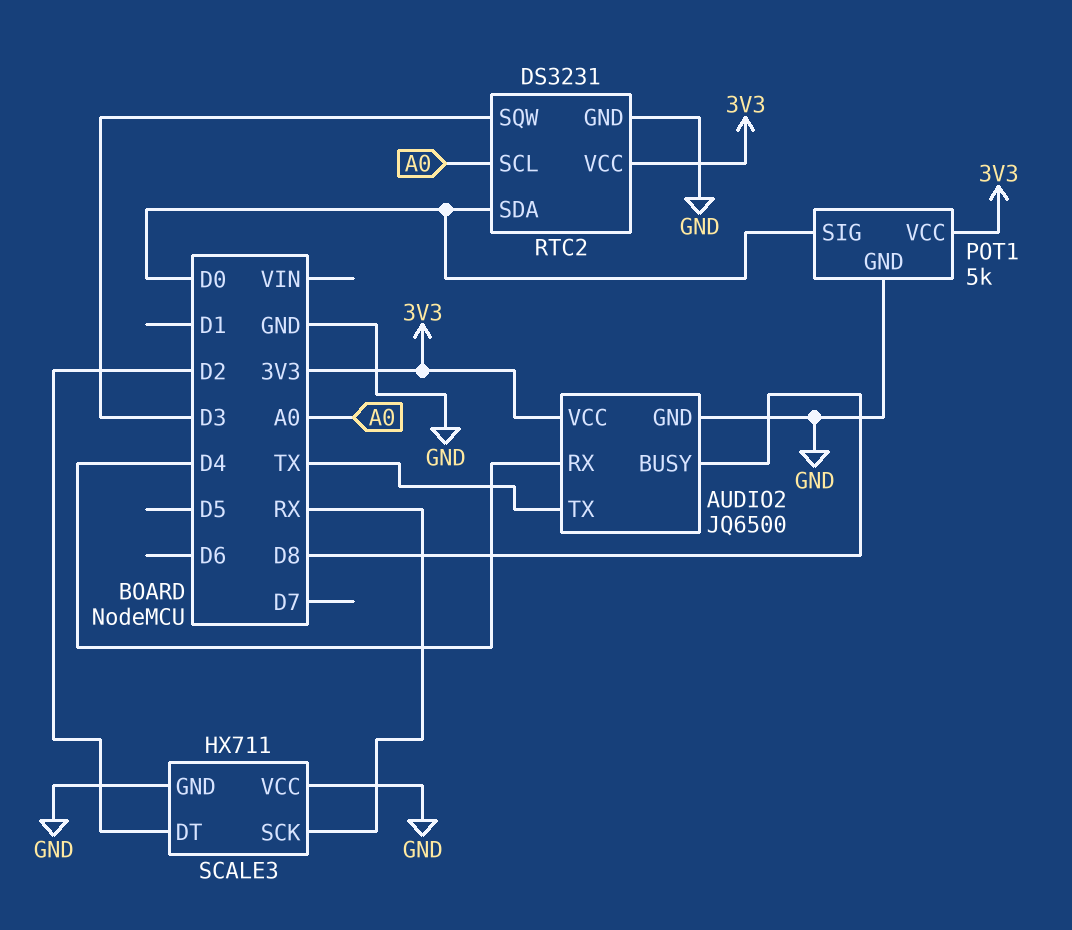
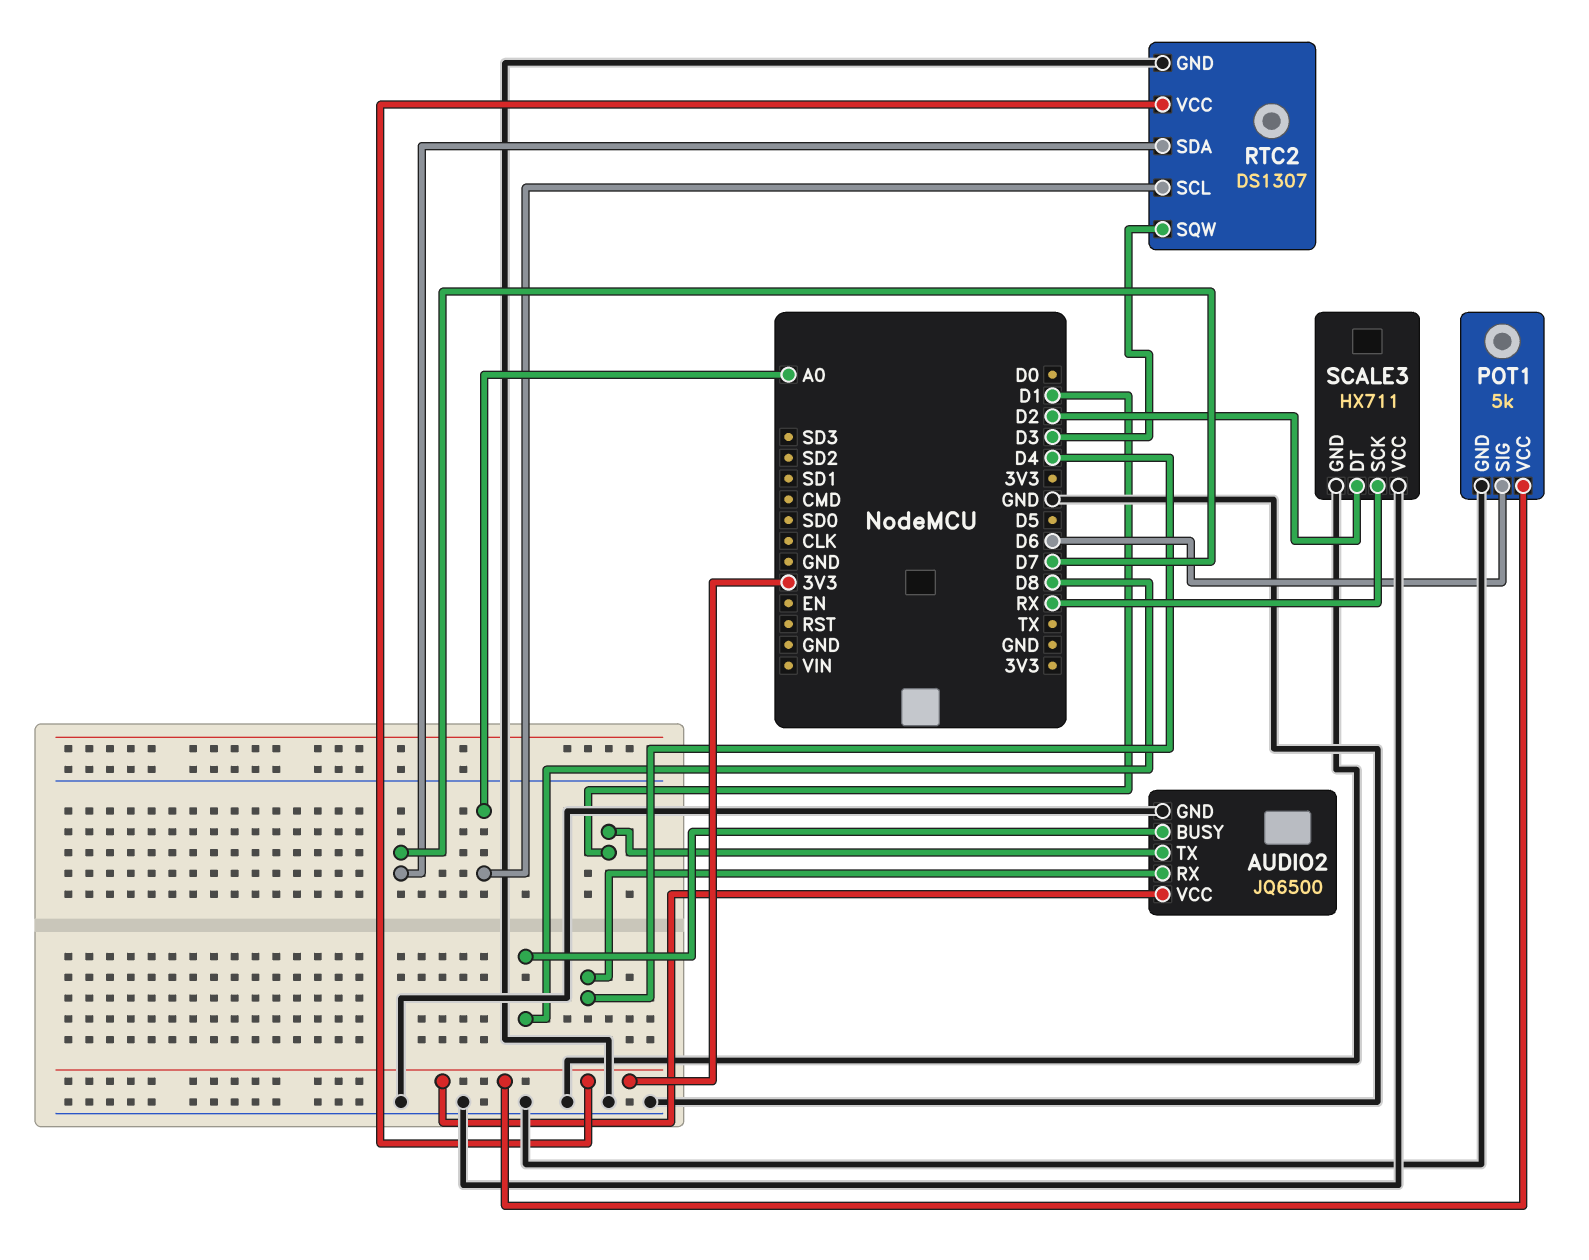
AUDIO2 pin TX: TX -> D1
POT1 pin SIG: D0 -> D6
RTC2: DS3231 -> DS1307
RTC2 pin SDA: D0 -> D7

